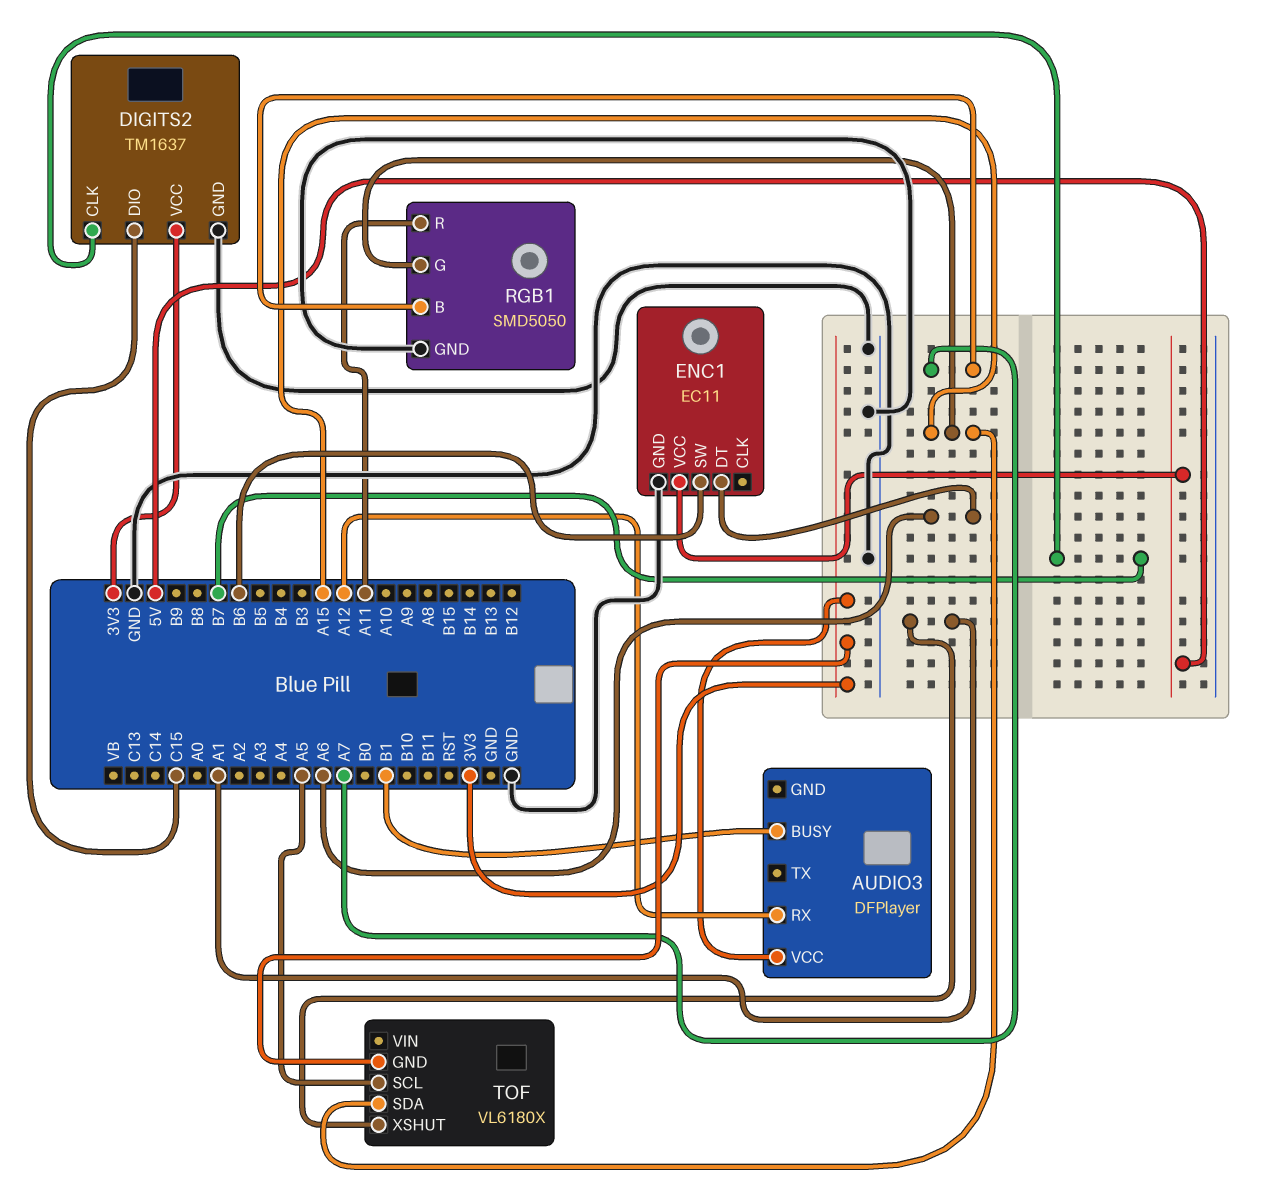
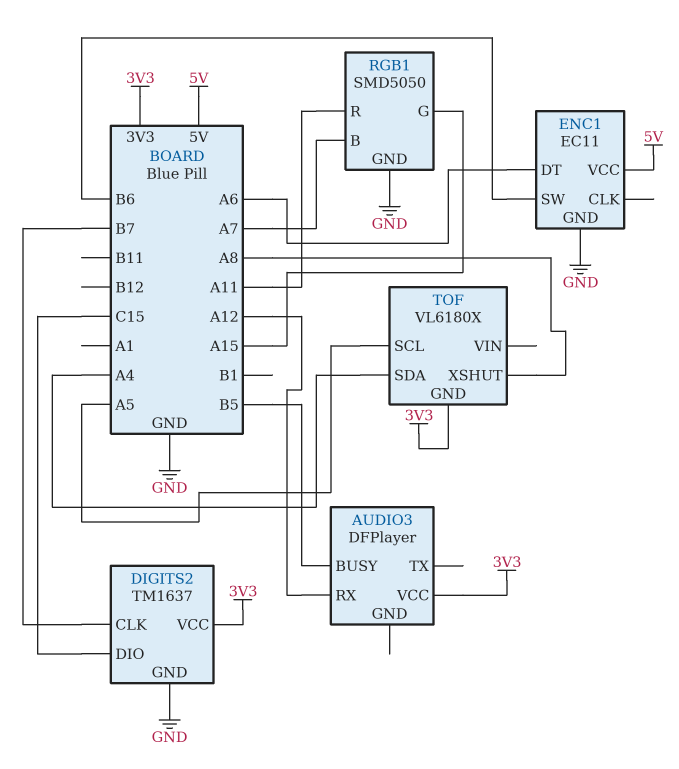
AUDIO3 pin BUSY: B1 -> B5
TOF pin SDA: A15 -> A4
TOF pin XSHUT: A1 -> A8

